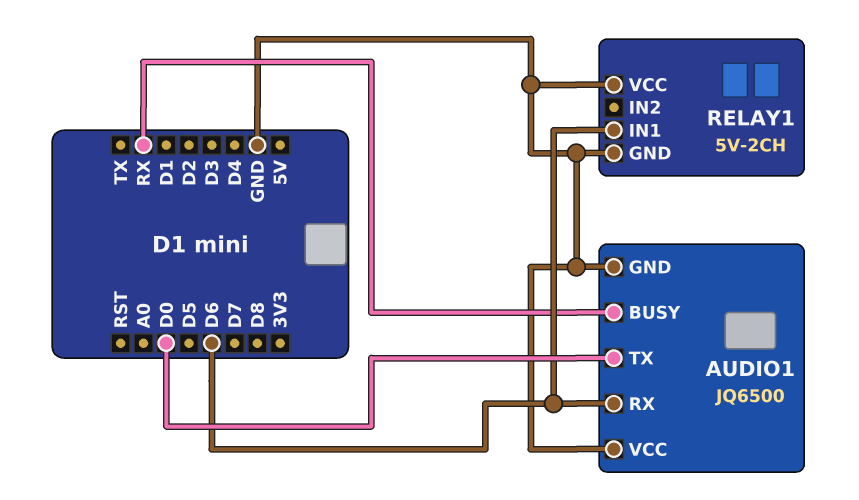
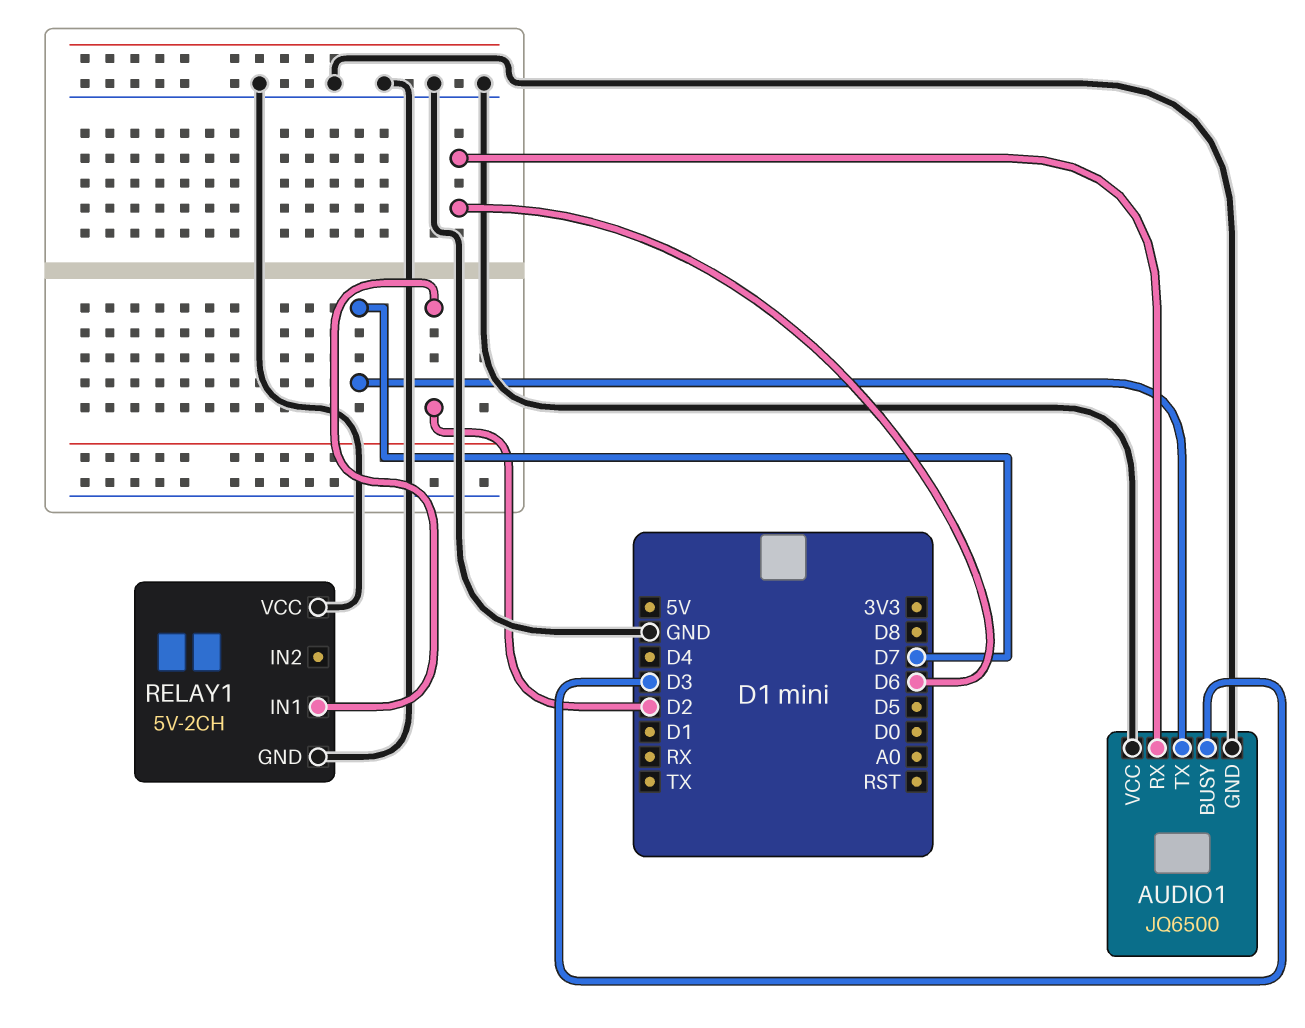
AUDIO1 pin BUSY: RX -> D3
AUDIO1 pin TX: D0 -> D7
RELAY1 pin IN1: D6 -> D2

